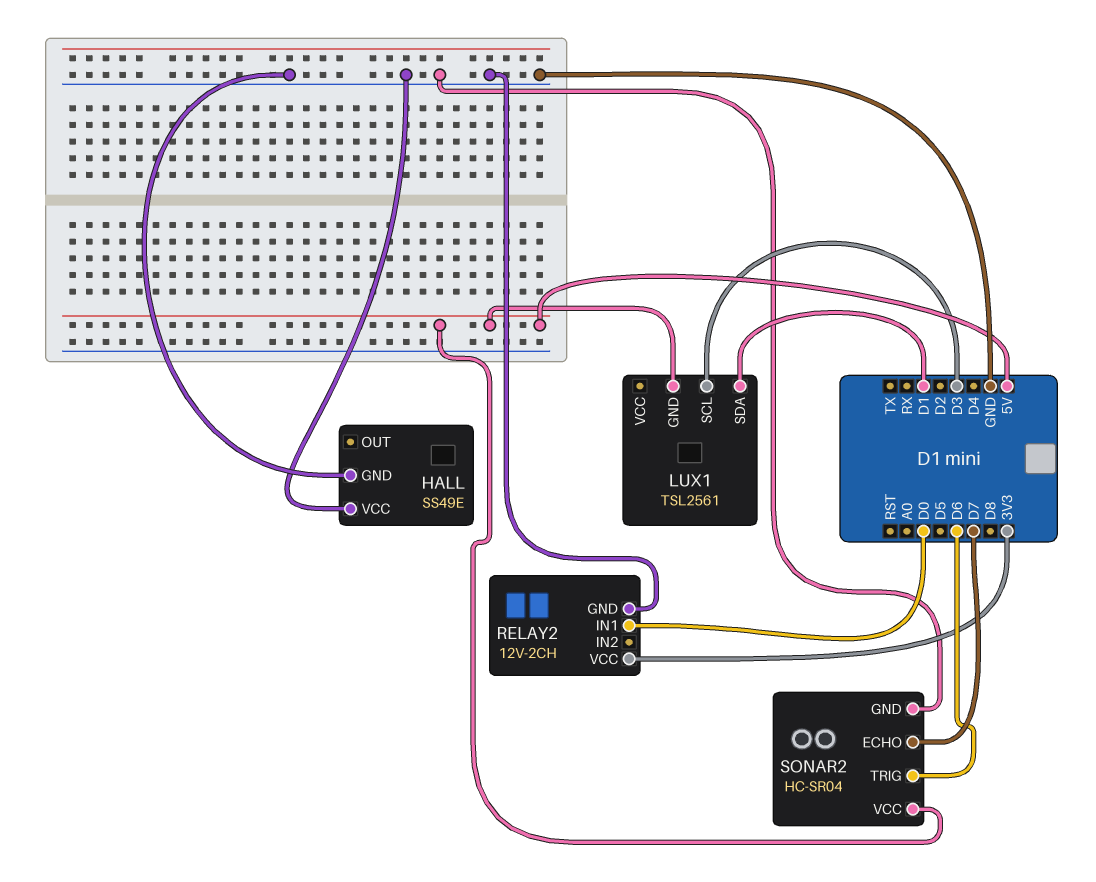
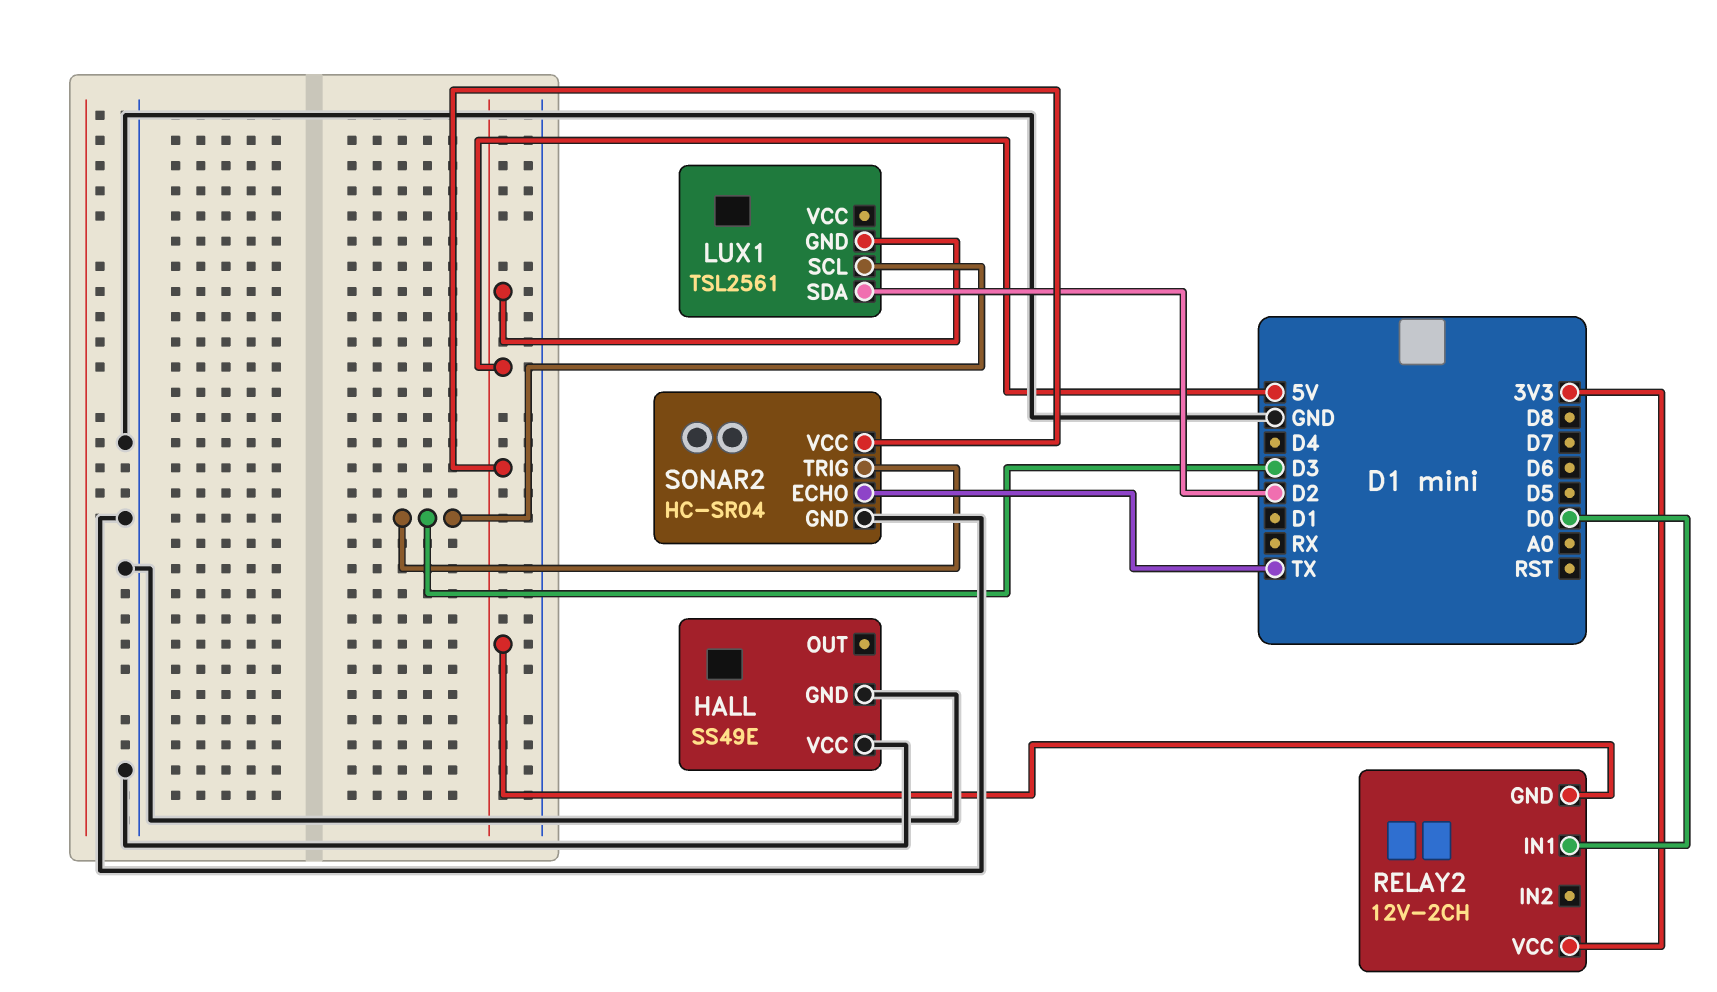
LUX1 pin SDA: D1 -> D2
RELAY2 pin GND: GND -> 5V
SONAR2 pin ECHO: D7 -> TX
SONAR2 pin TRIG: D6 -> D3

